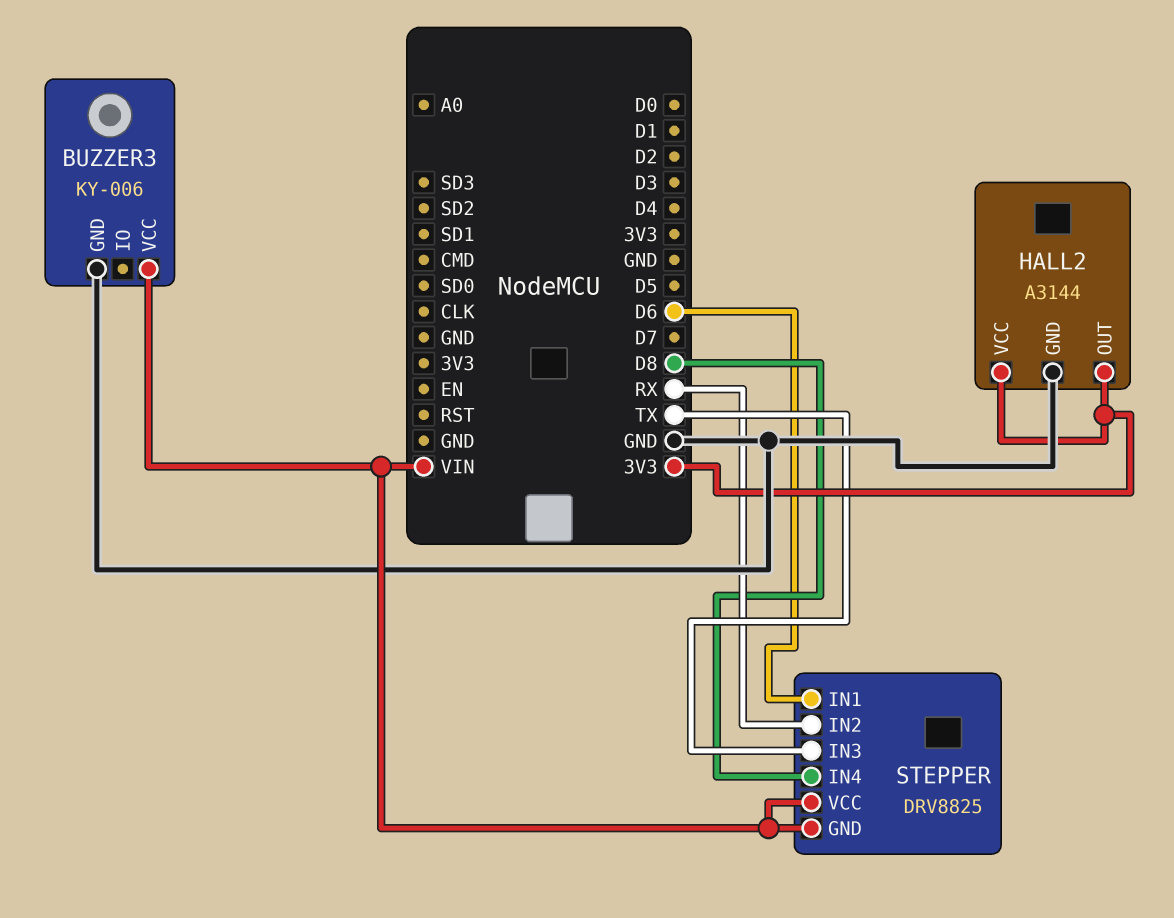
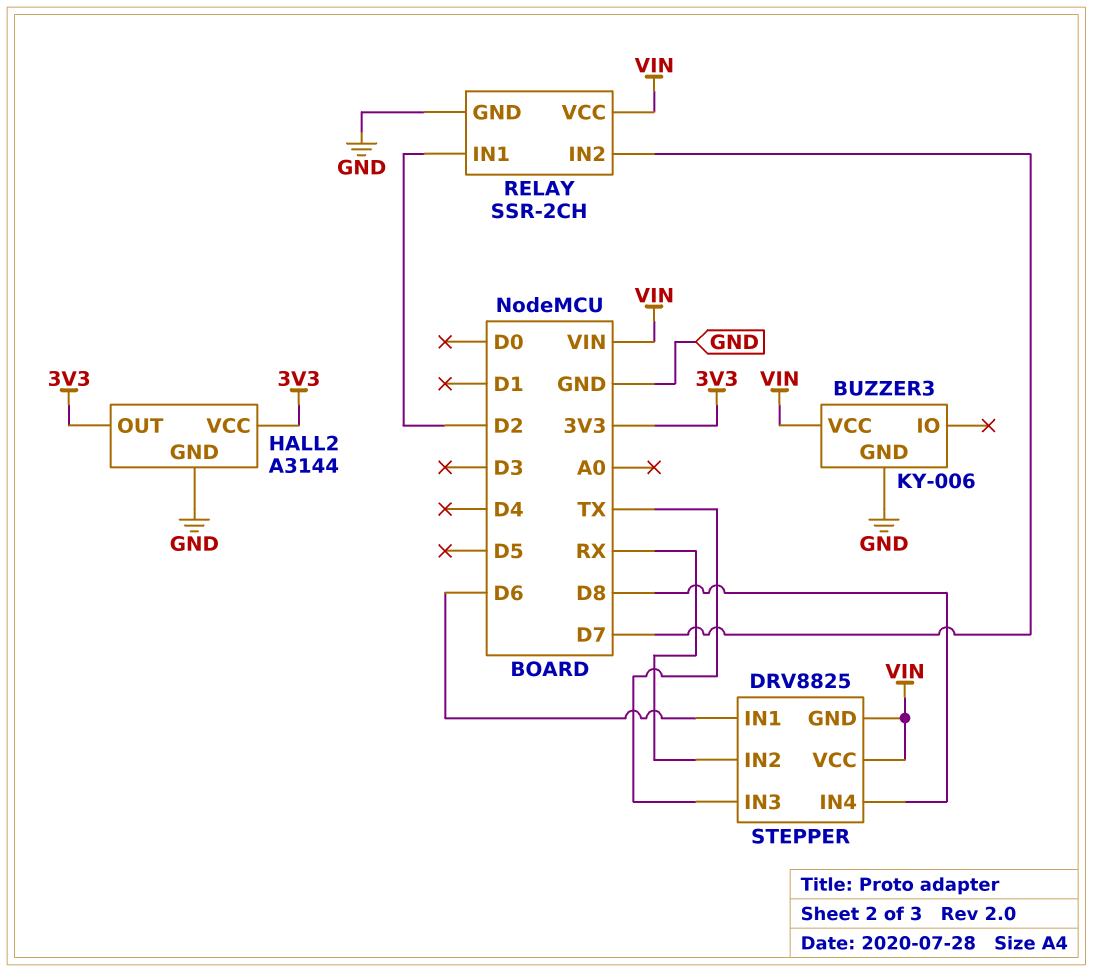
RELAY: none -> SSR-2CH
RELAY pin GND: none -> GND
RELAY pin IN1: none -> D2
RELAY pin IN2: none -> D7
RELAY pin VCC: none -> VIN

